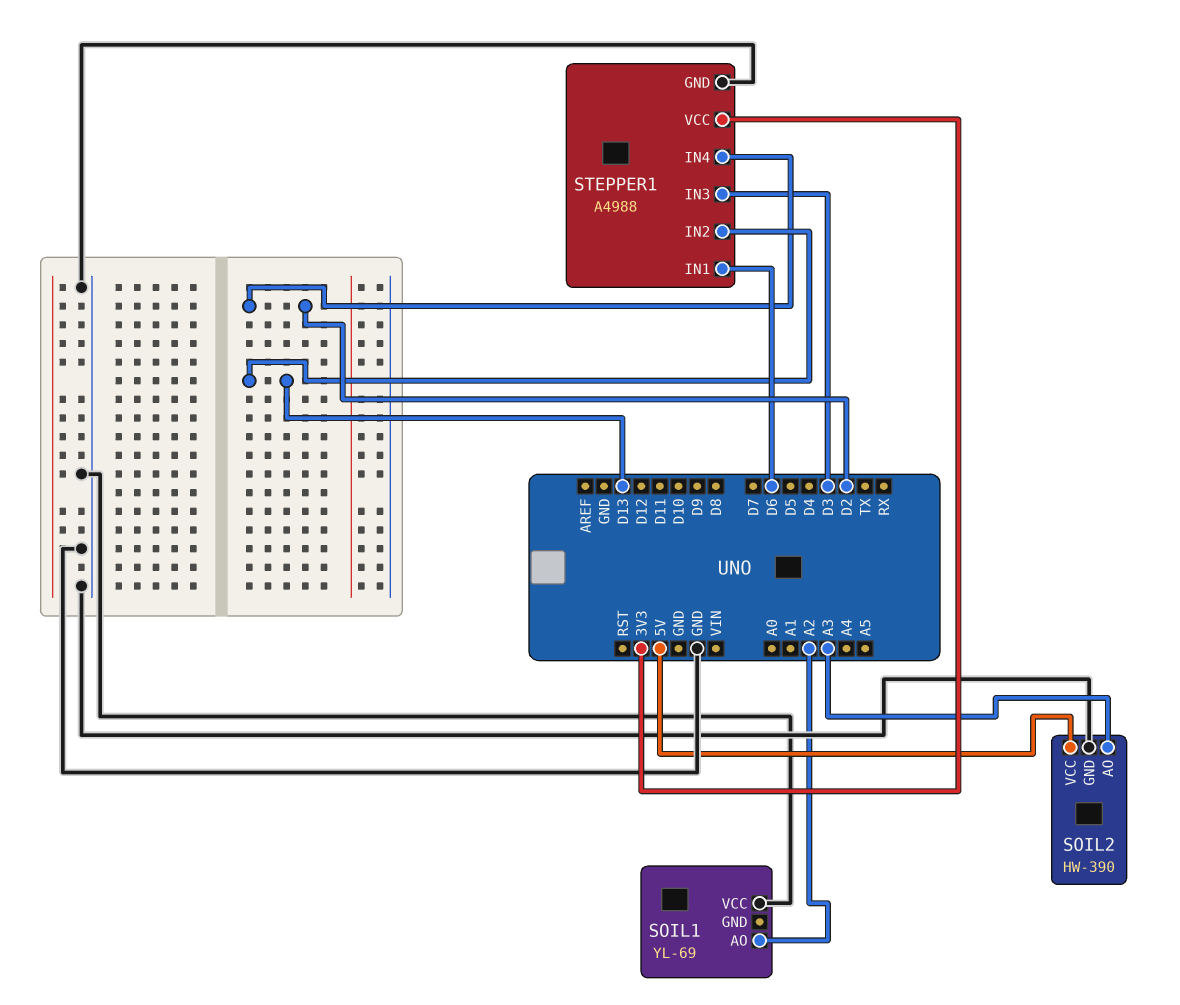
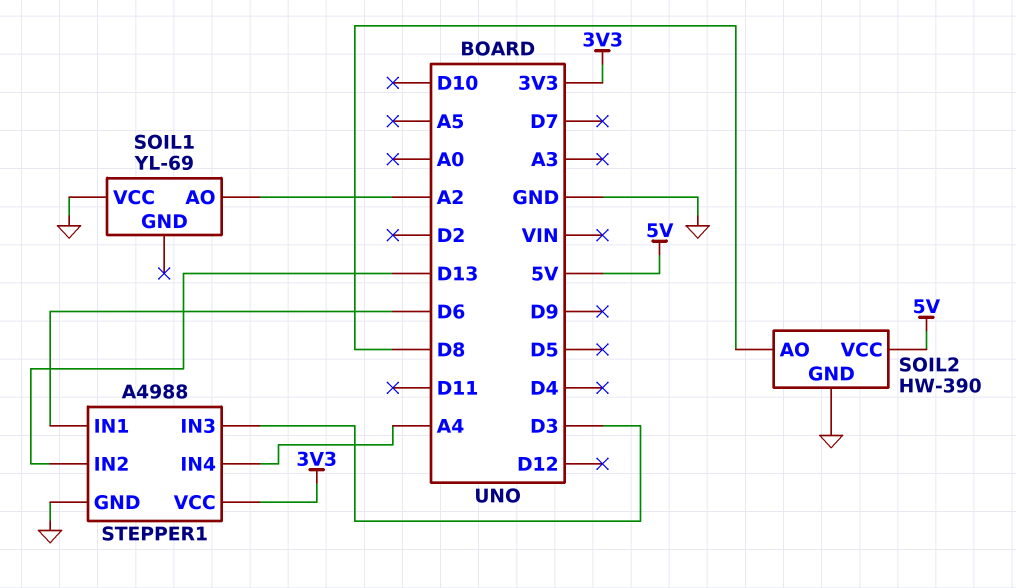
SOIL2 pin AO: A3 -> D8
STEPPER1 pin IN4: D2 -> A4

